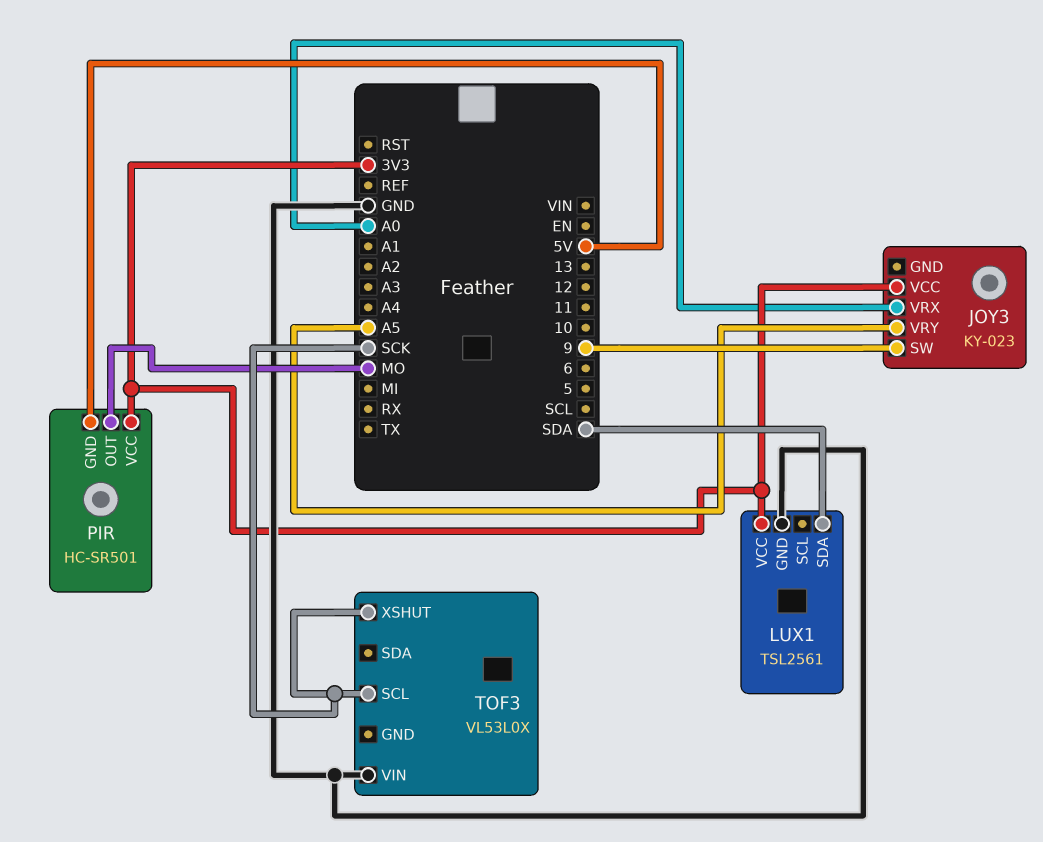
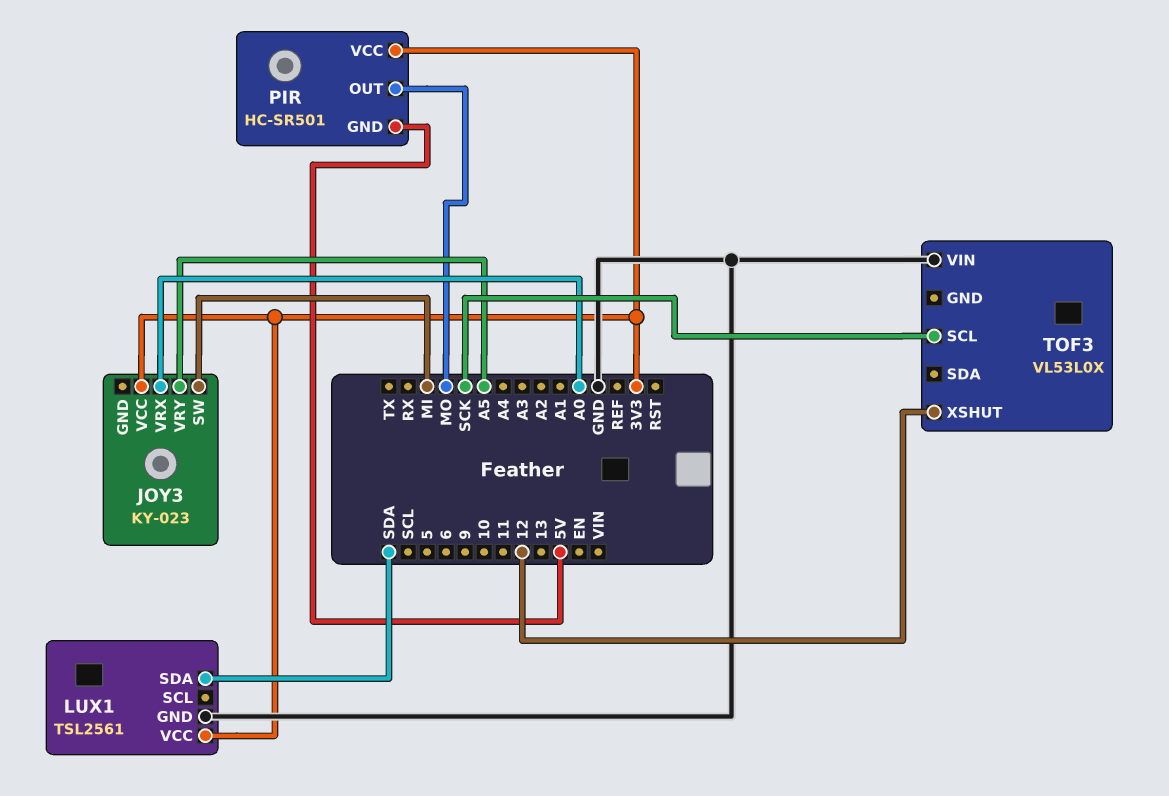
JOY3 pin SW: 9 -> MI
TOF3 pin XSHUT: SCK -> 12

